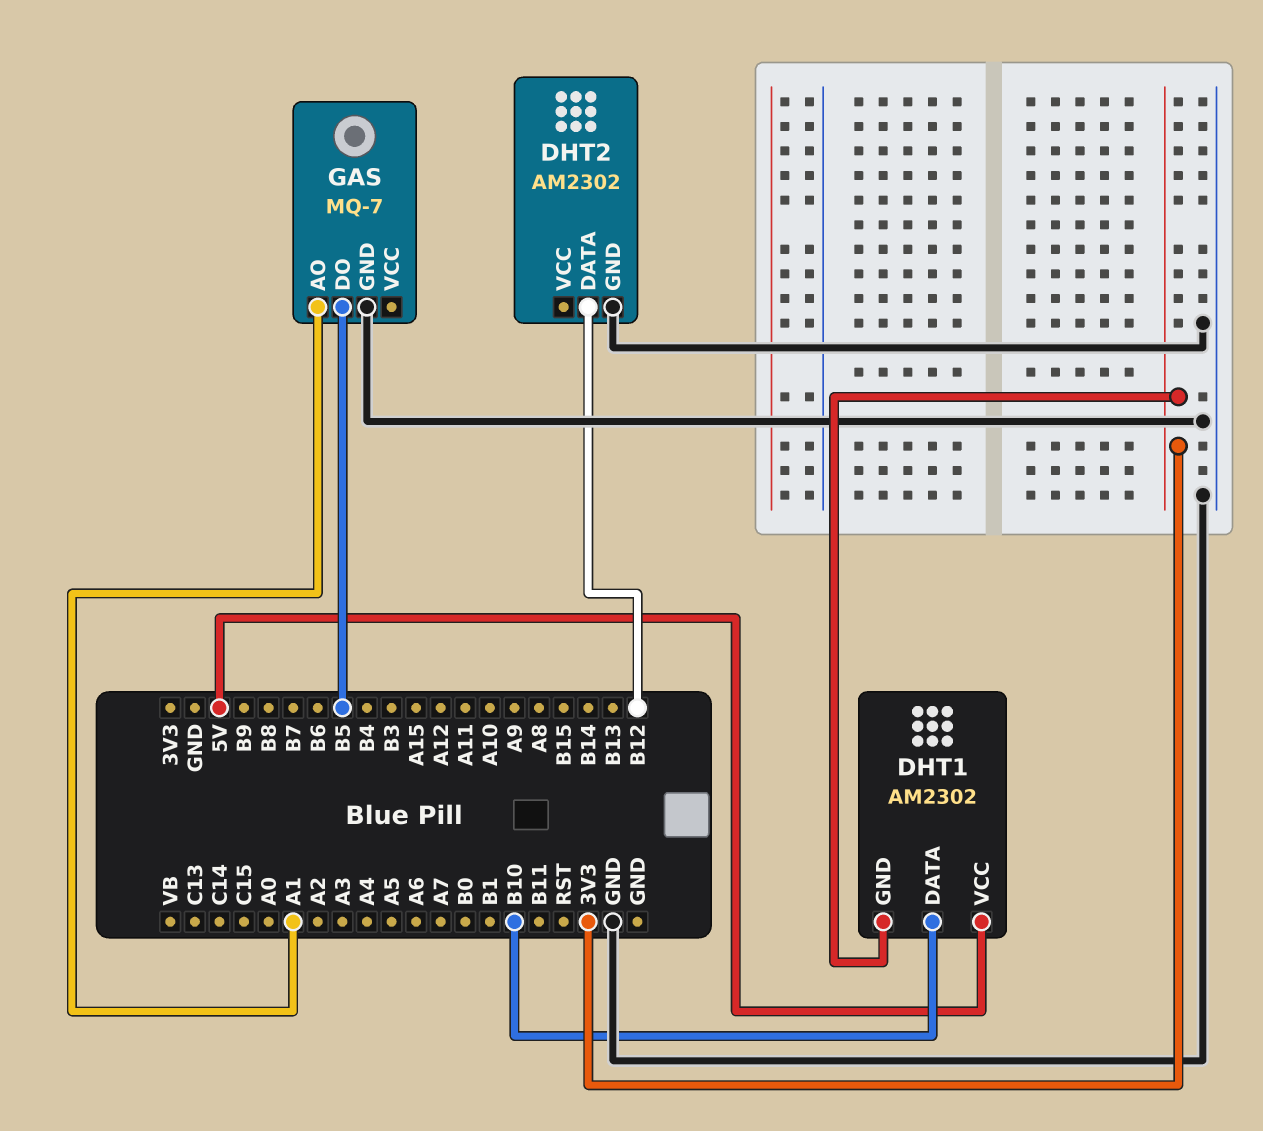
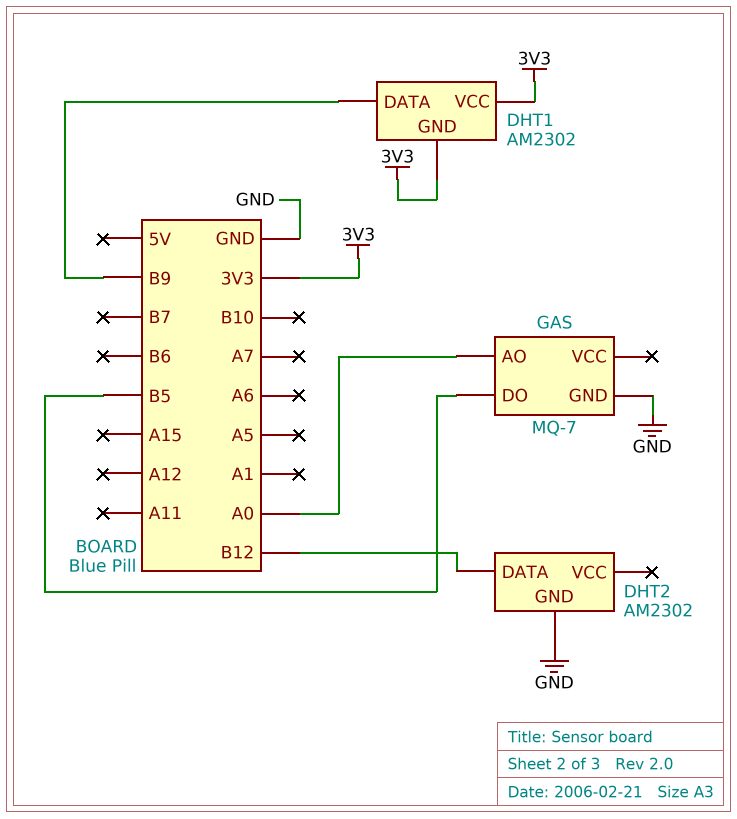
DHT1 pin DATA: B10 -> B9
DHT1 pin VCC: 5V -> 3V3
GAS pin AO: A1 -> A0

